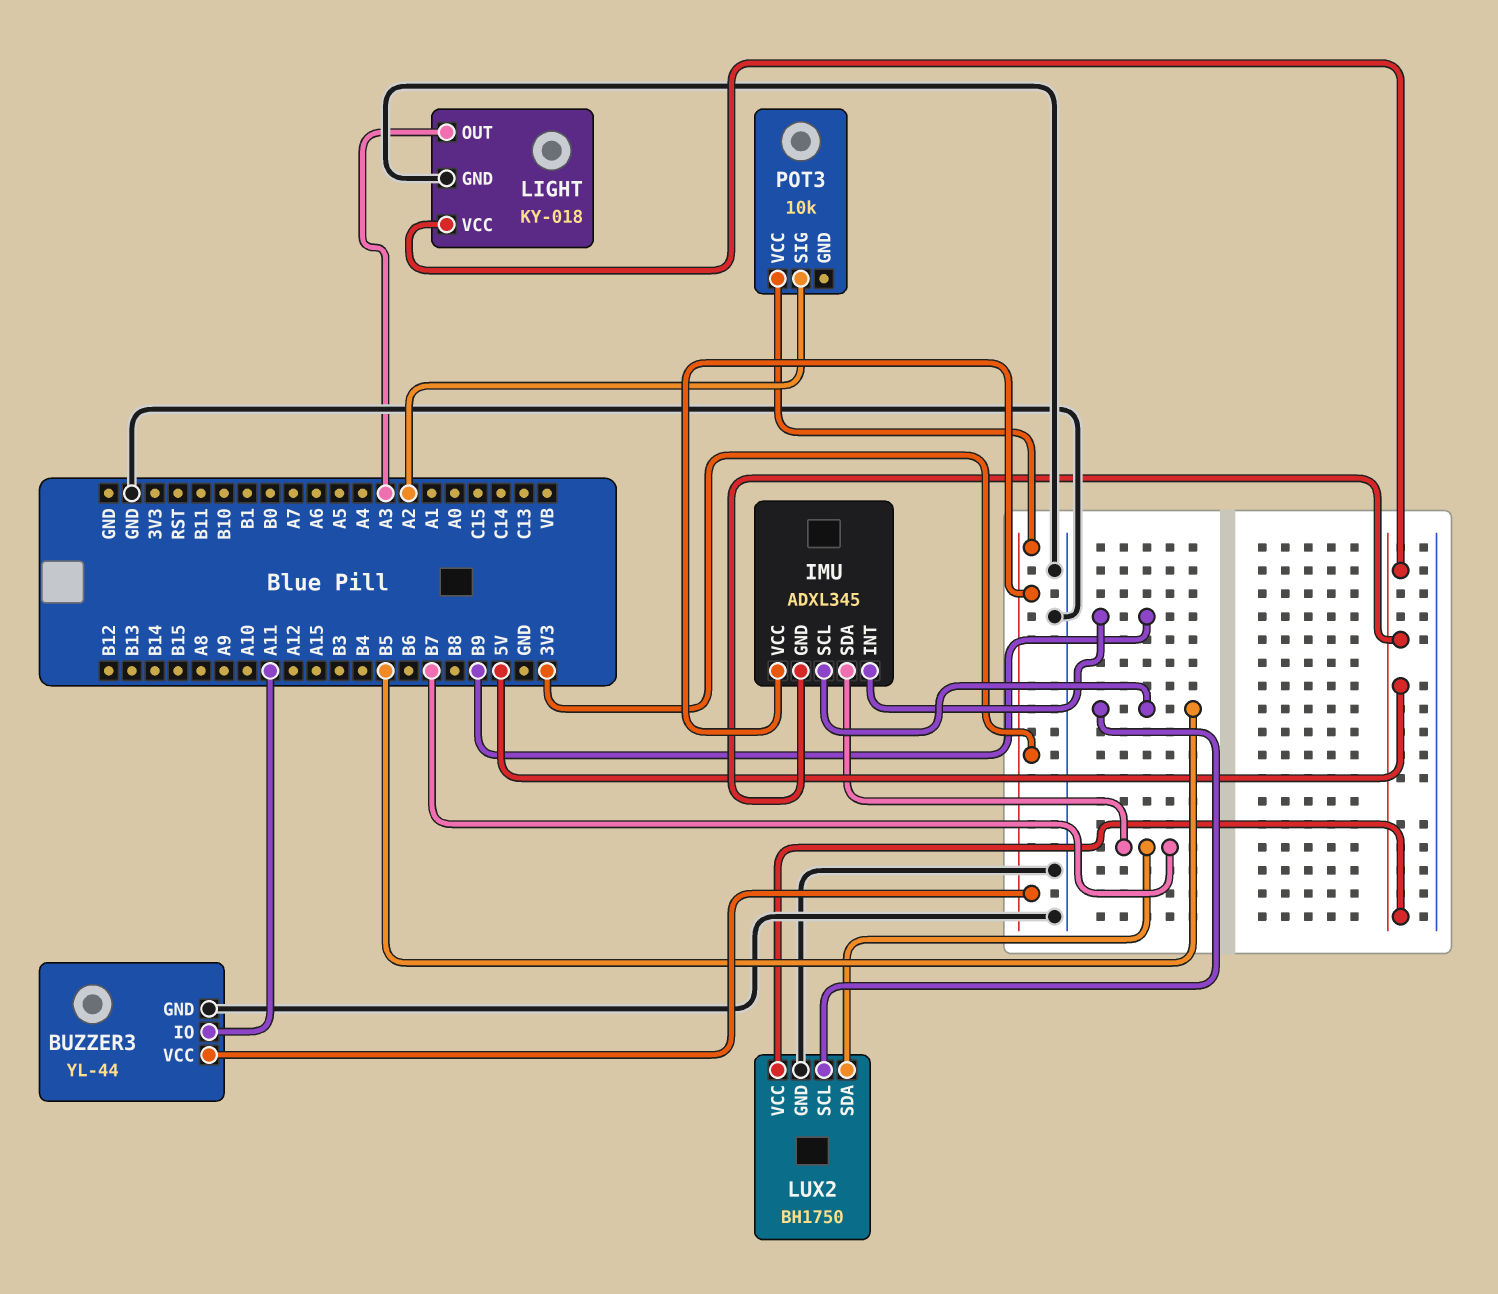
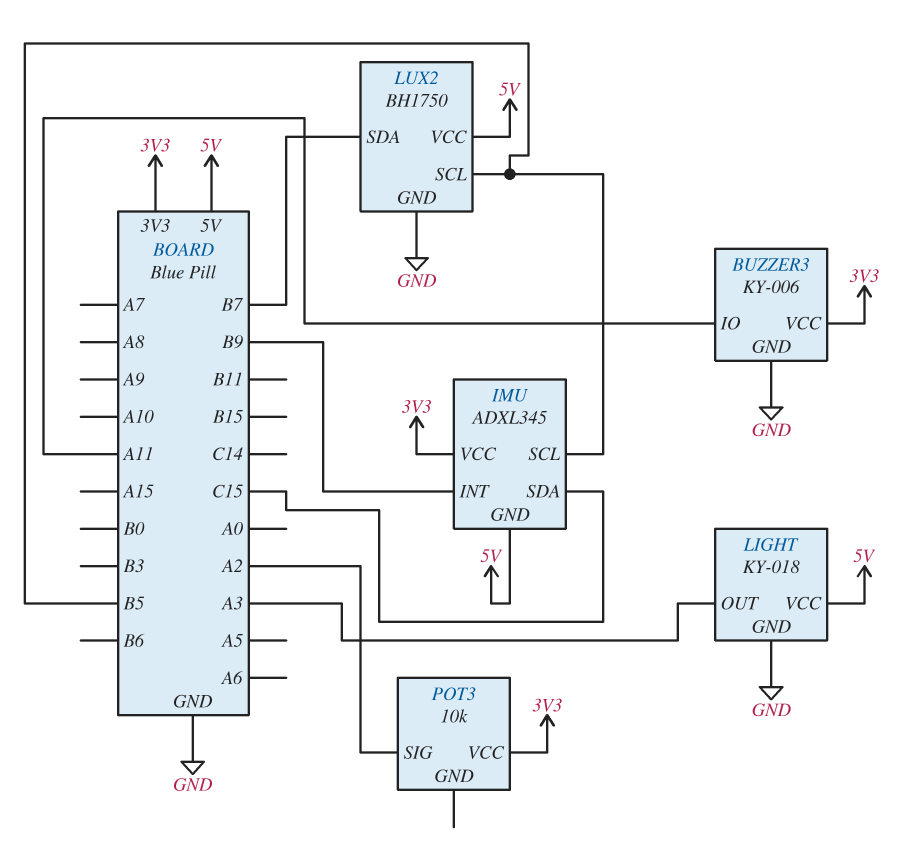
BUZZER3: YL-44 -> KY-006
IMU pin SDA: B7 -> C15

